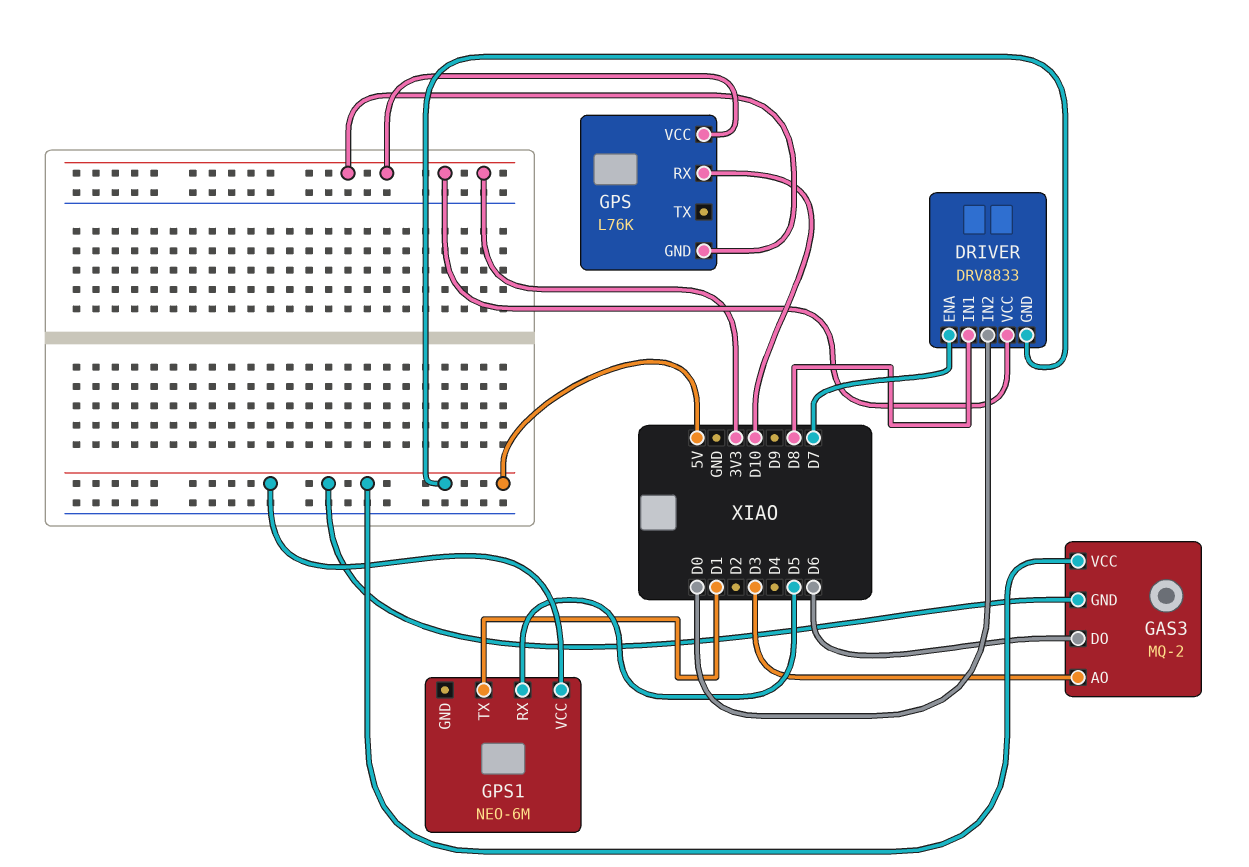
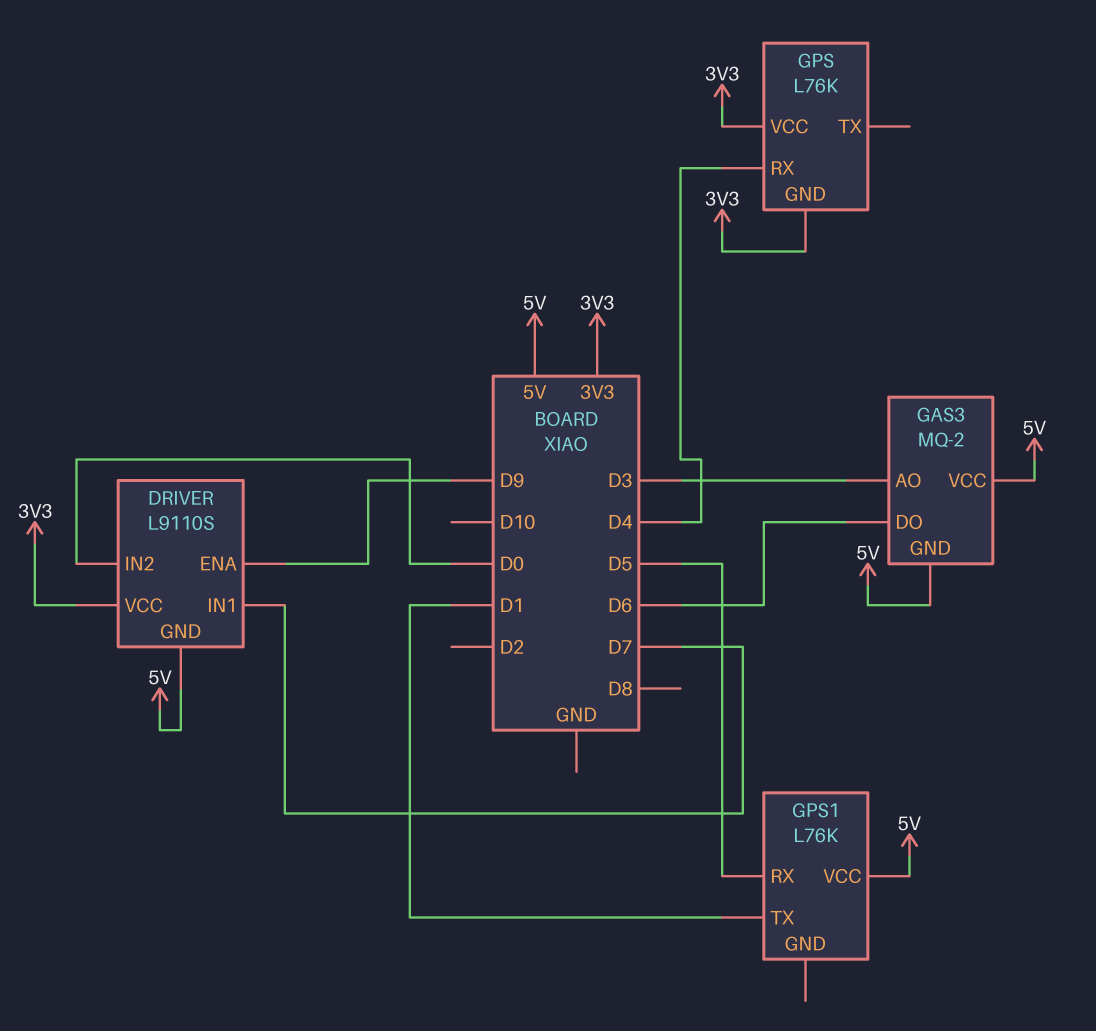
DRIVER: DRV8833 -> L9110S
DRIVER pin ENA: D7 -> D9
DRIVER pin IN1: D8 -> D7
GPS pin RX: D10 -> D4
GPS1: NEO-6M -> L76K

